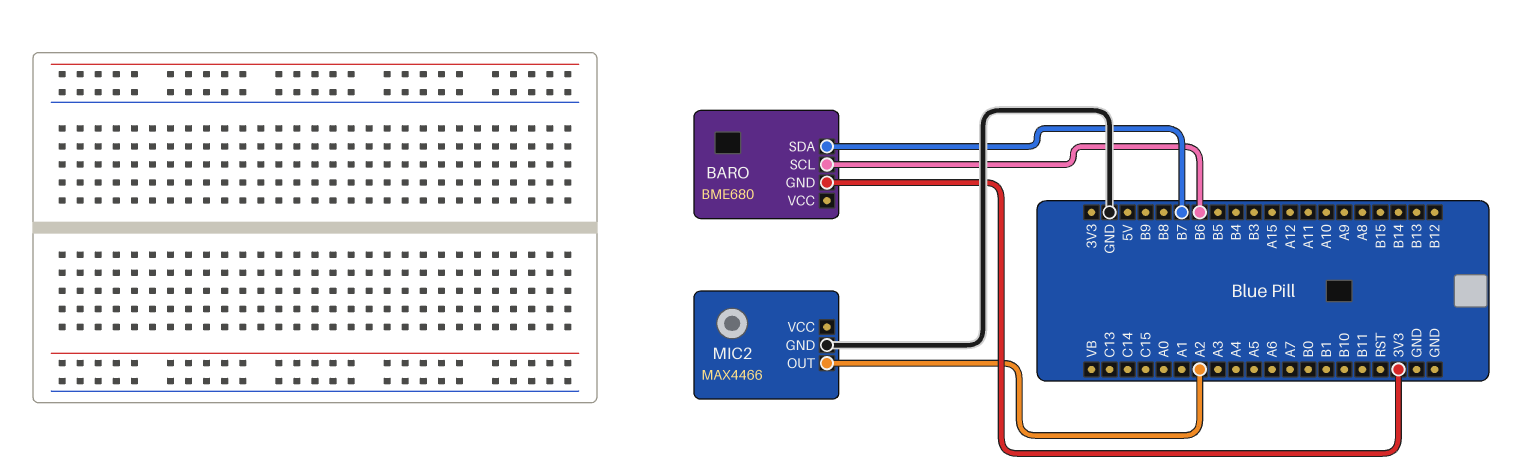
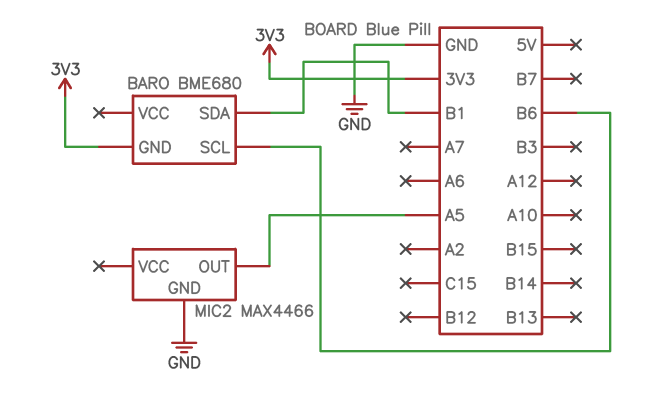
BARO pin SDA: B7 -> B1
MIC2 pin OUT: A2 -> A5

